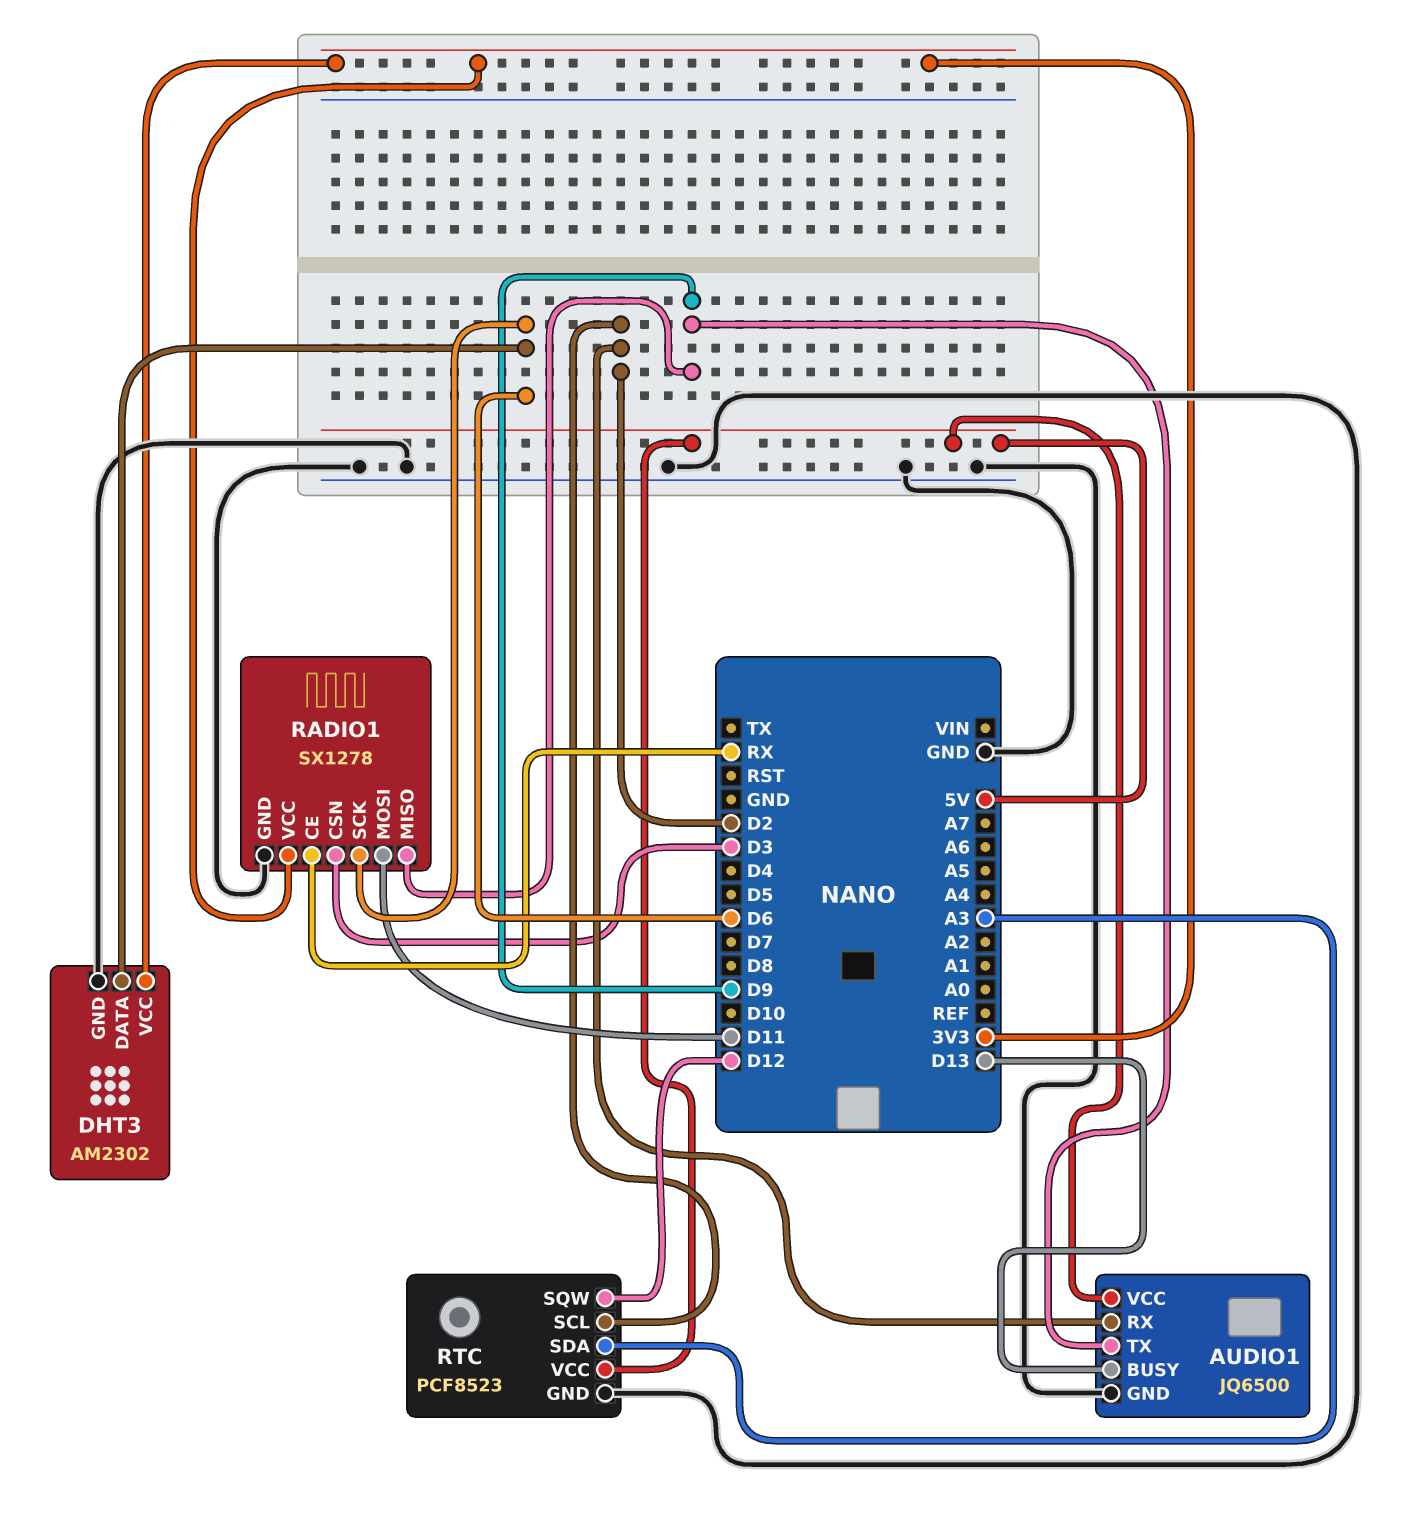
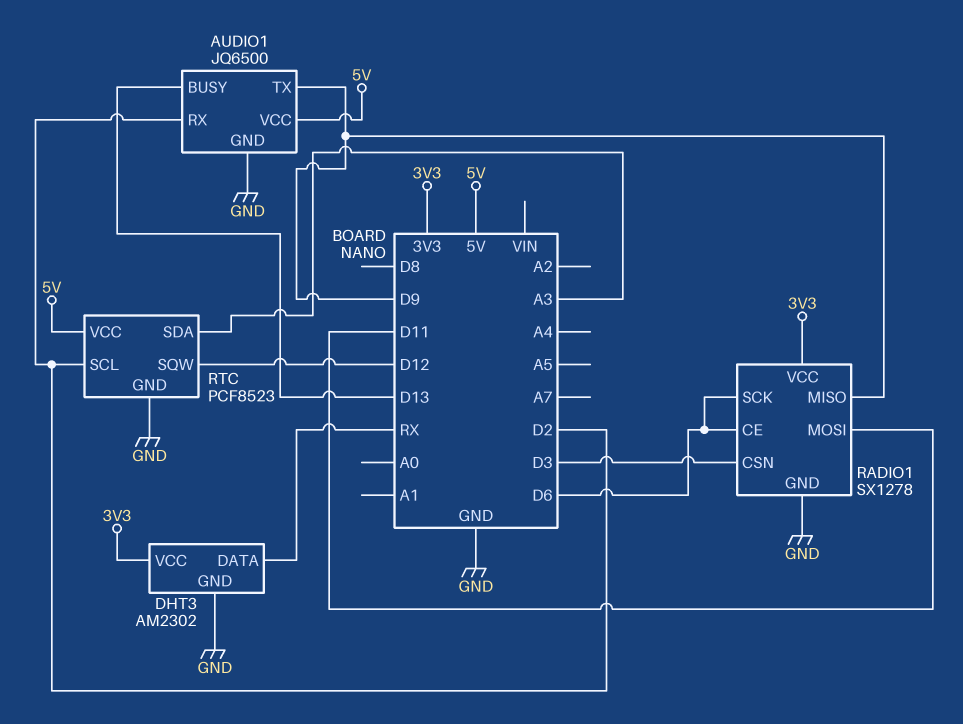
DHT3 pin DATA: D6 -> RX
RADIO1 pin CE: RX -> D6

